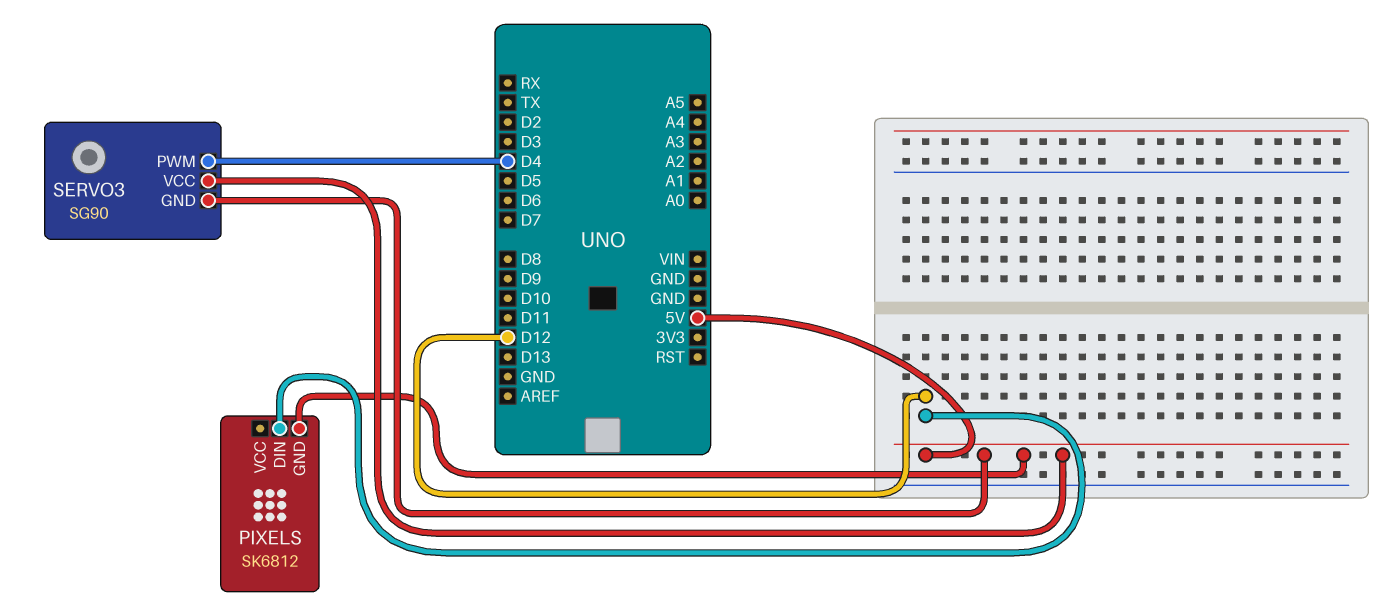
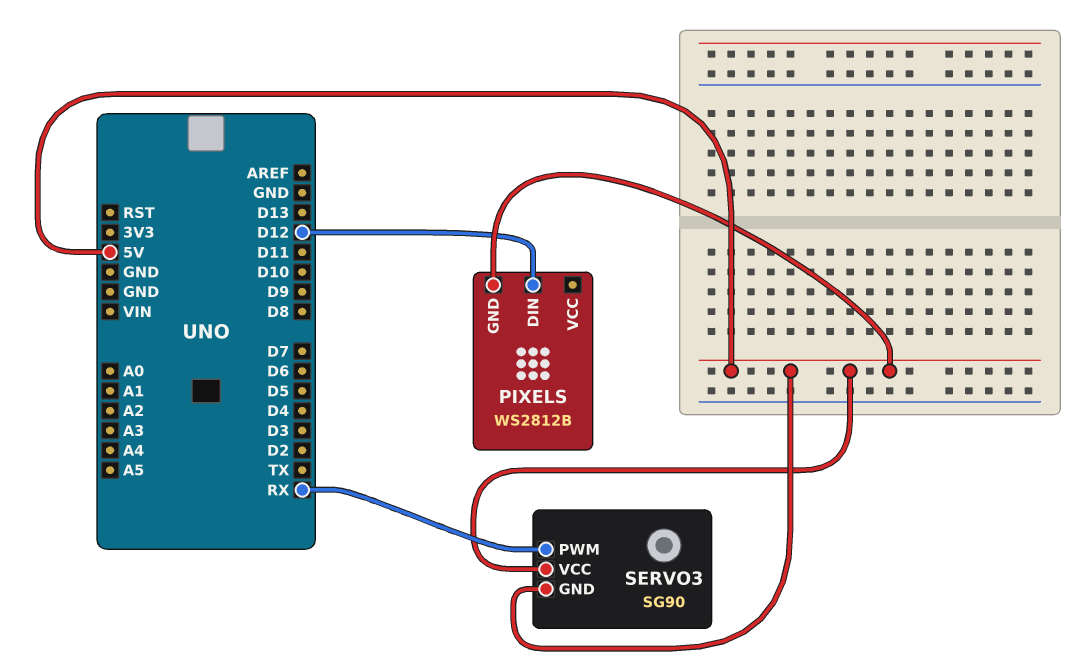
PIXELS: SK6812 -> WS2812B
SERVO3 pin PWM: D4 -> RX

